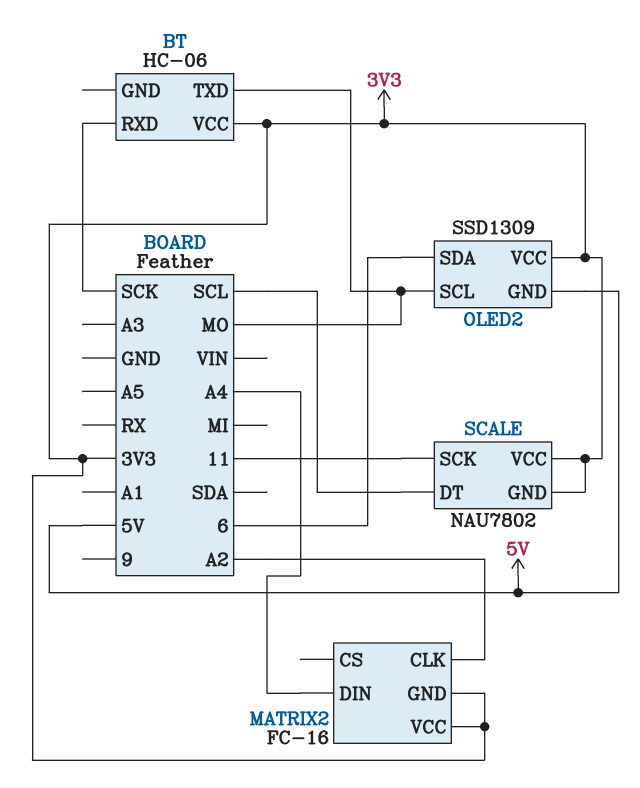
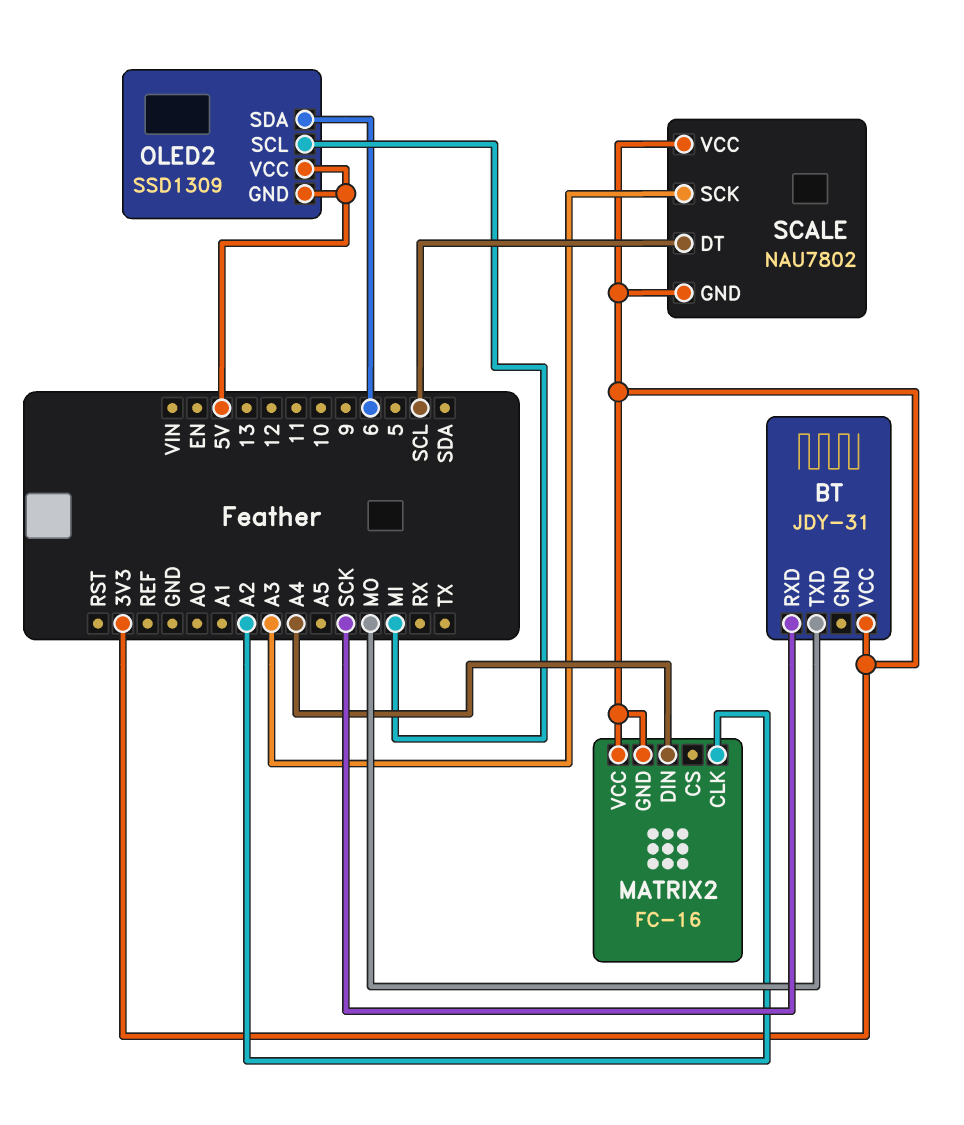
BT: HC-06 -> JDY-31
OLED2 pin SCL: MO -> MI
OLED2 pin VCC: 3V3 -> 5V
SCALE pin SCK: 11 -> A3

